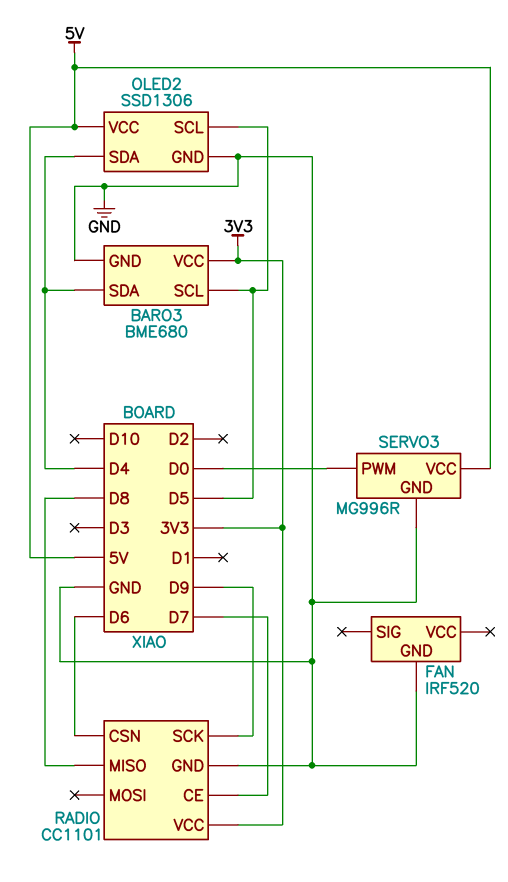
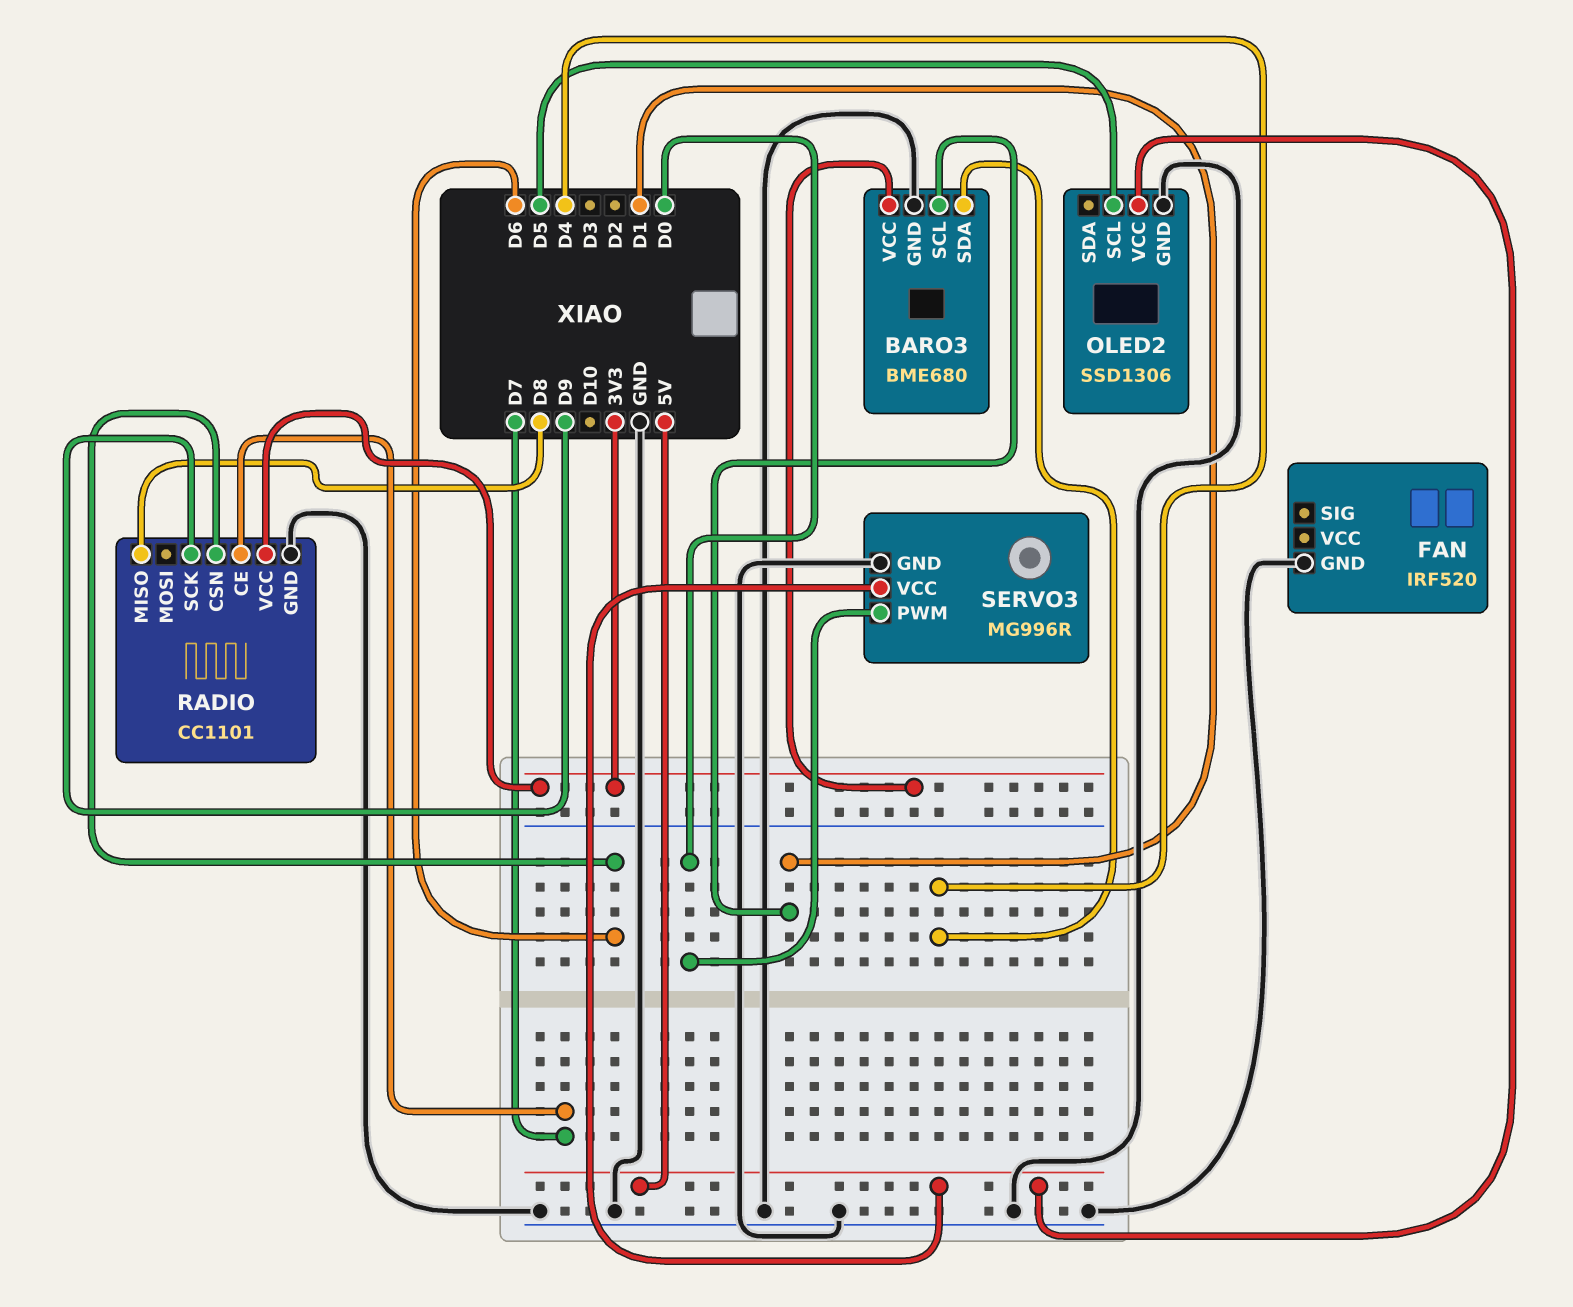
BARO3 pin SCL: D5 -> D1
OLED2 pin SDA: D4 -> none

